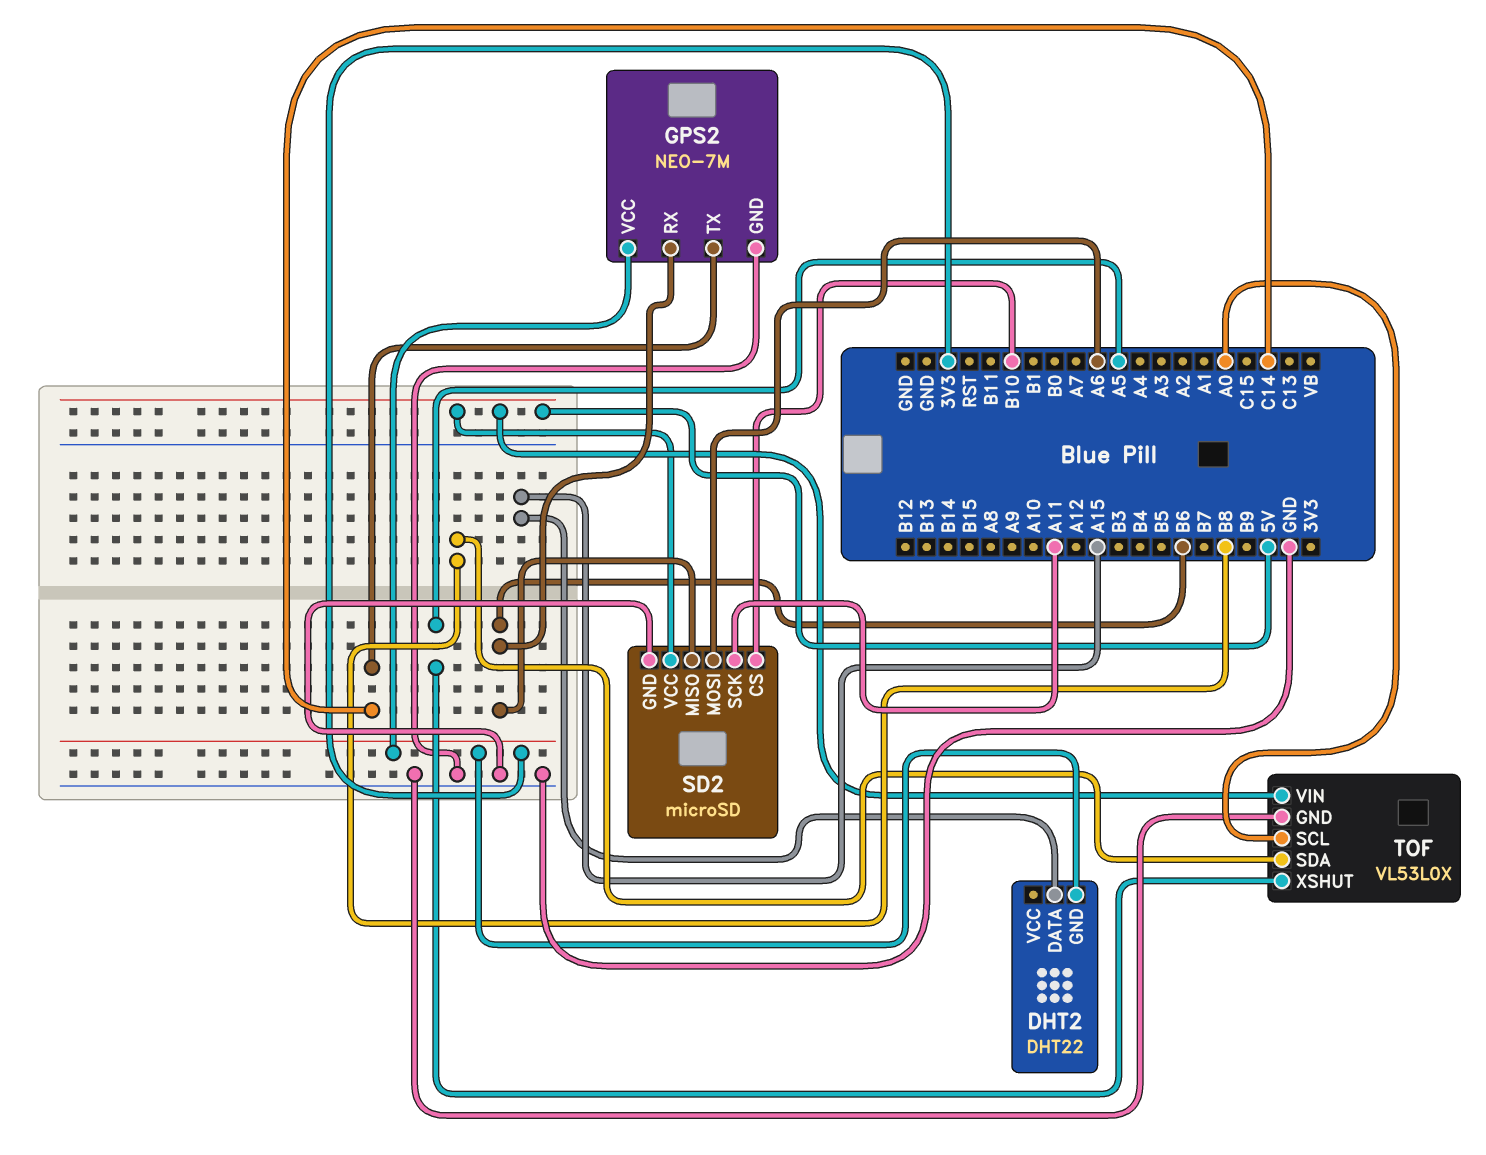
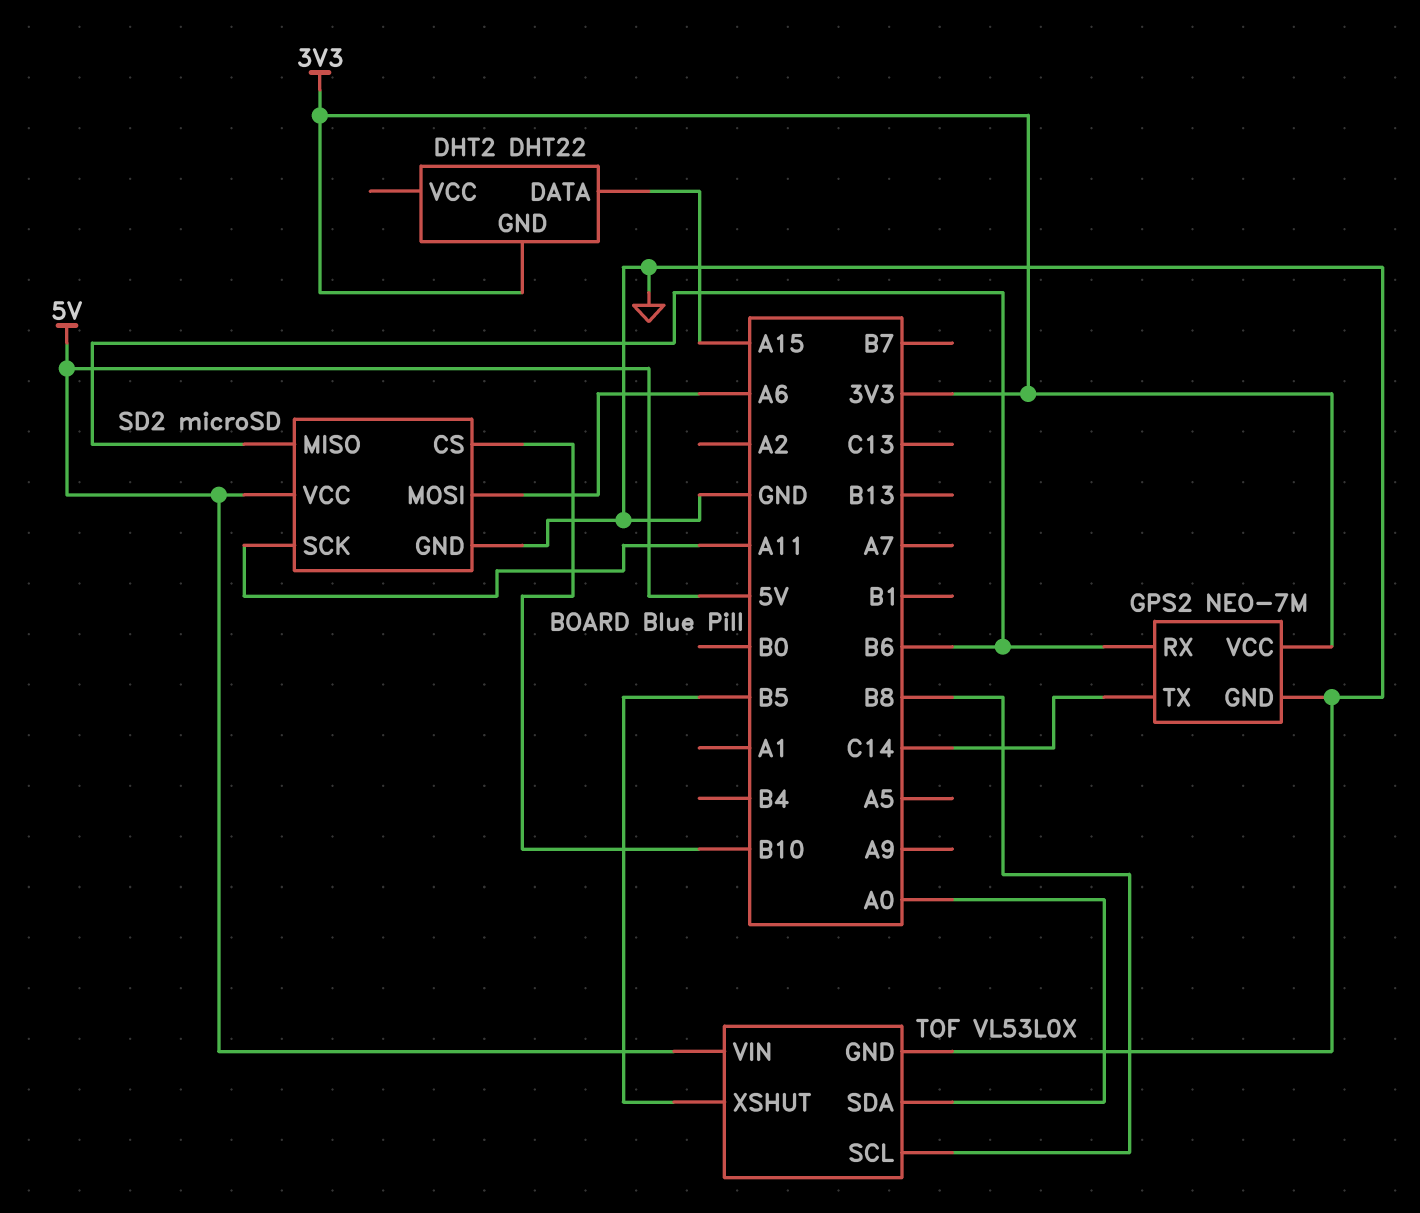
TOF pin SCL: A0 -> B8
TOF pin SDA: B8 -> A0
TOF pin XSHUT: A5 -> B5

